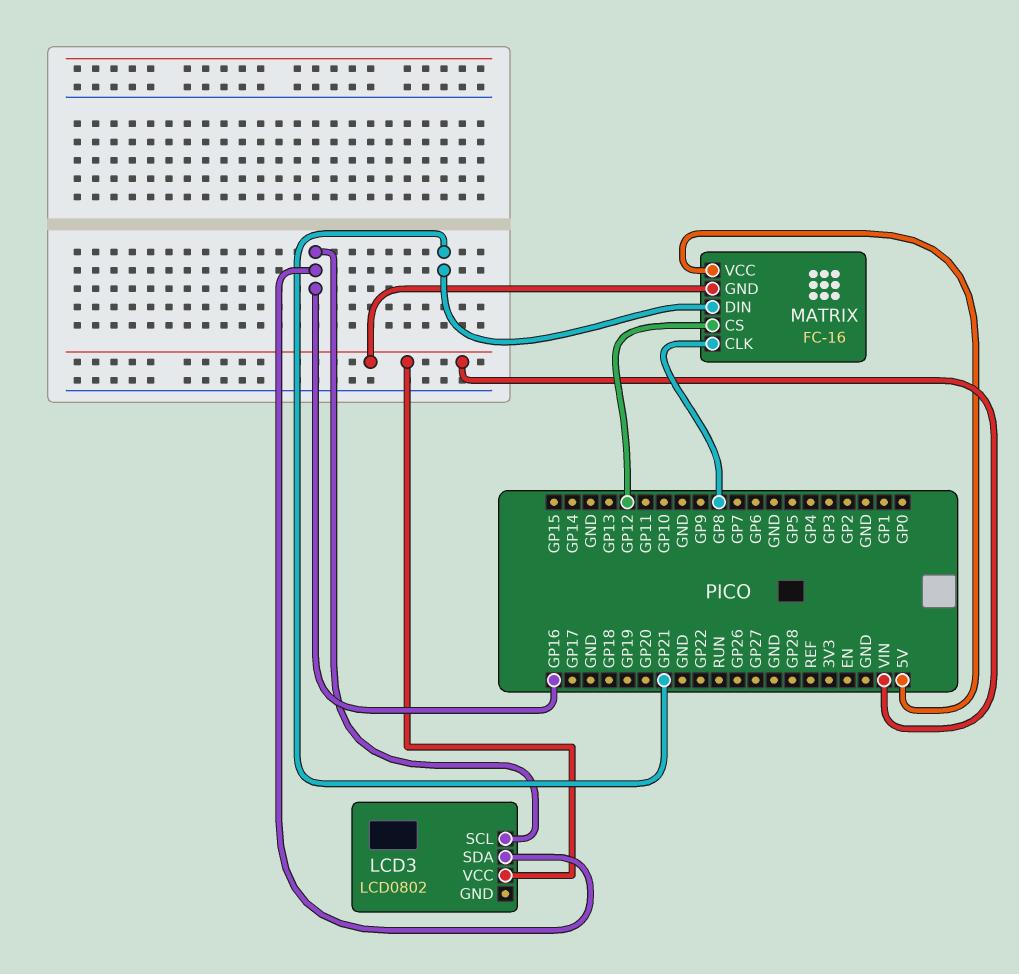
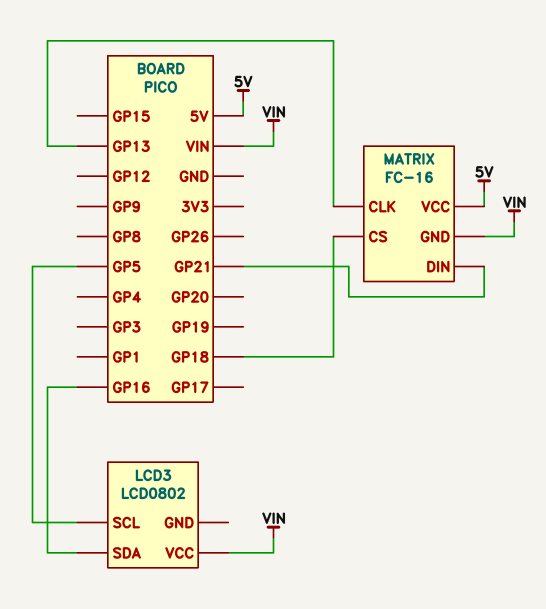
LCD3 pin SCL: GP16 -> GP5
MATRIX pin CLK: GP8 -> GP13
MATRIX pin CS: GP12 -> GP18

